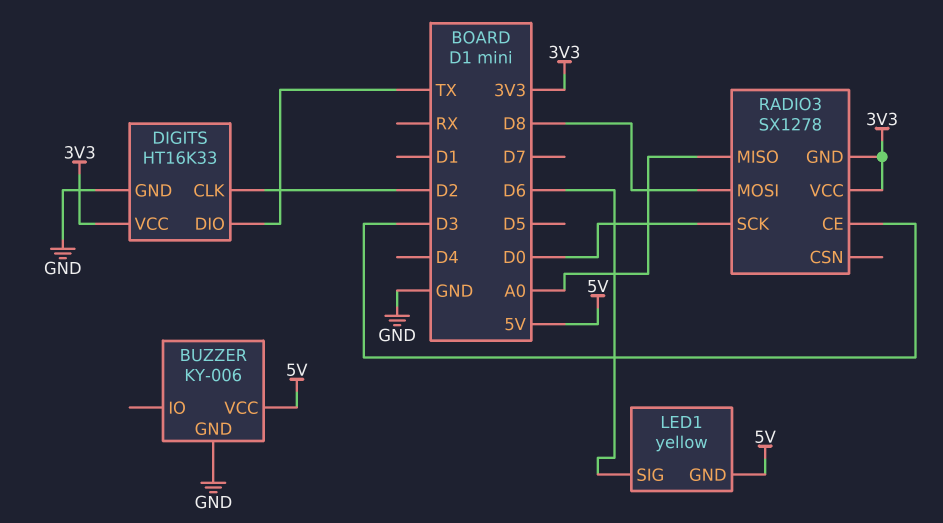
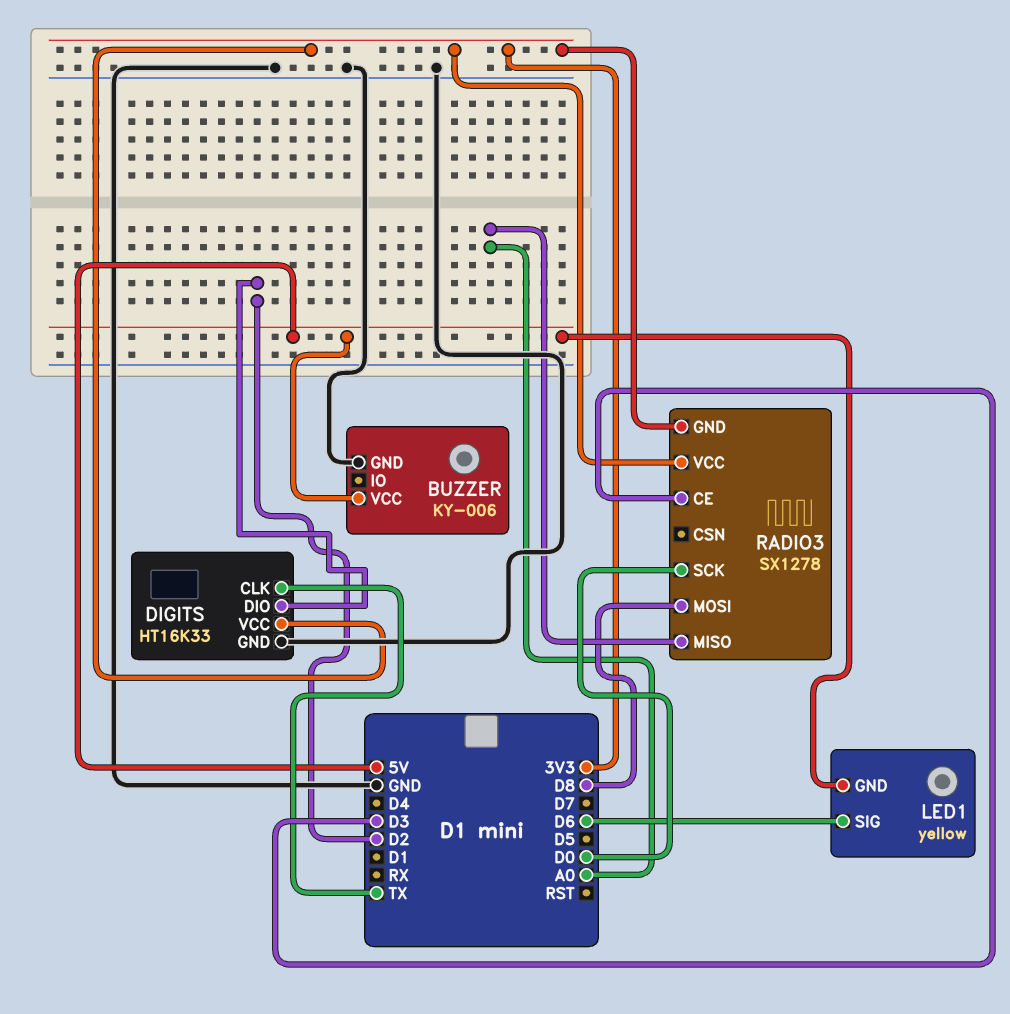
DIGITS pin CLK: D2 -> TX
DIGITS pin DIO: TX -> D2

